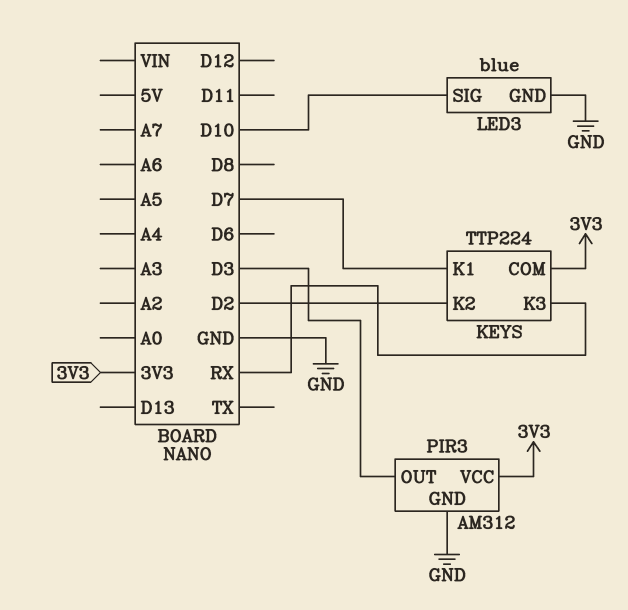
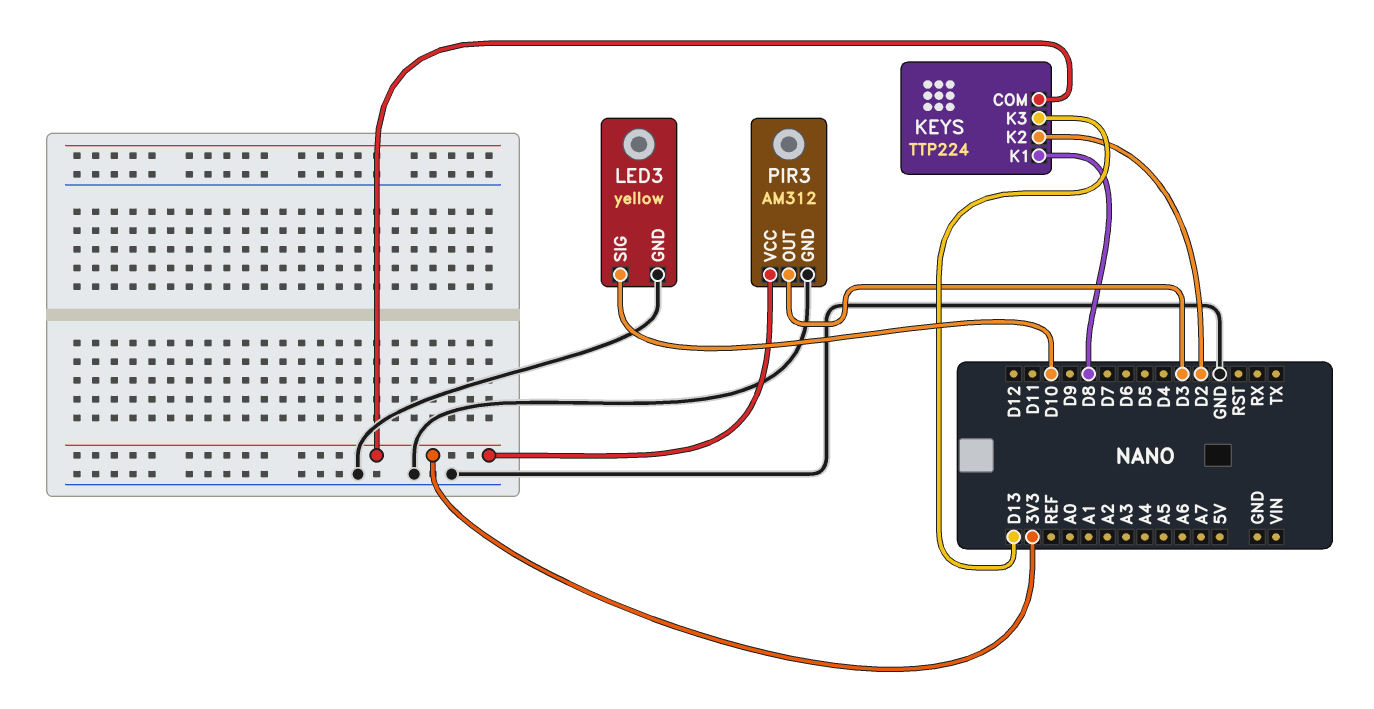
KEYS pin K1: D7 -> D8
KEYS pin K3: RX -> D13
LED3: blue -> yellow

